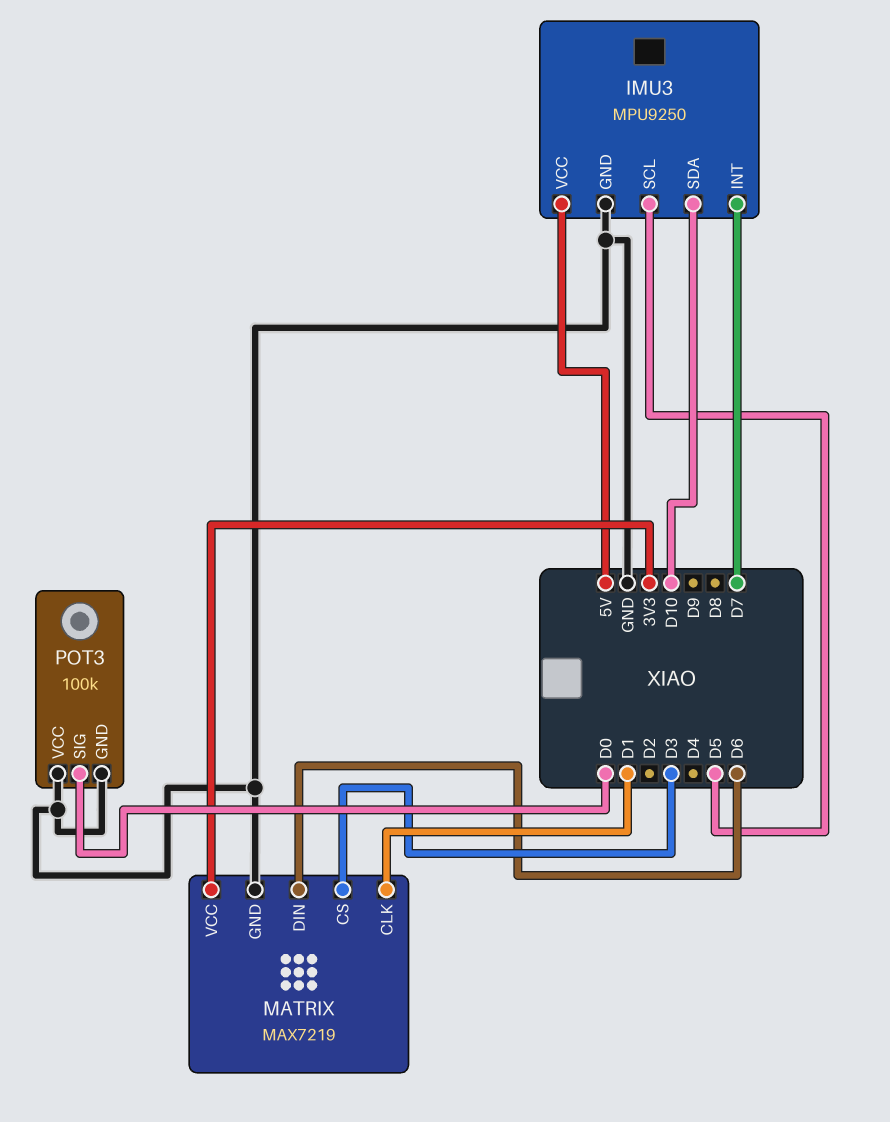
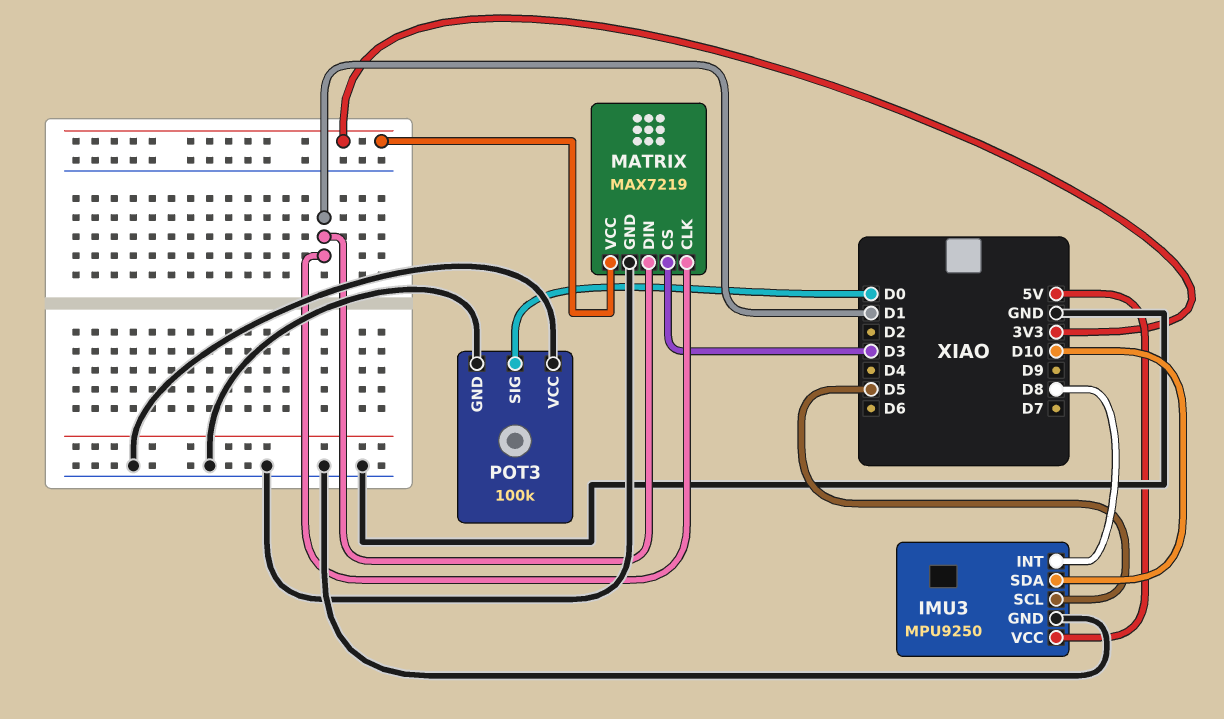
IMU3 pin INT: D7 -> D8
MATRIX pin DIN: D6 -> D1

